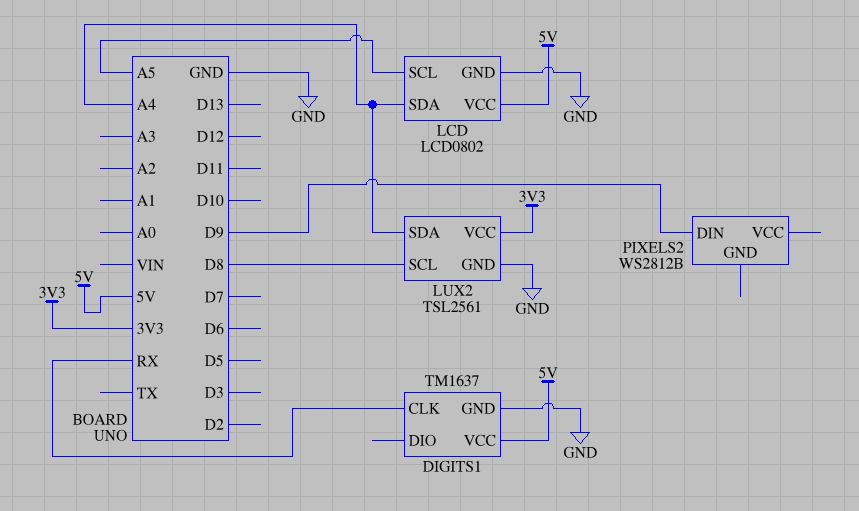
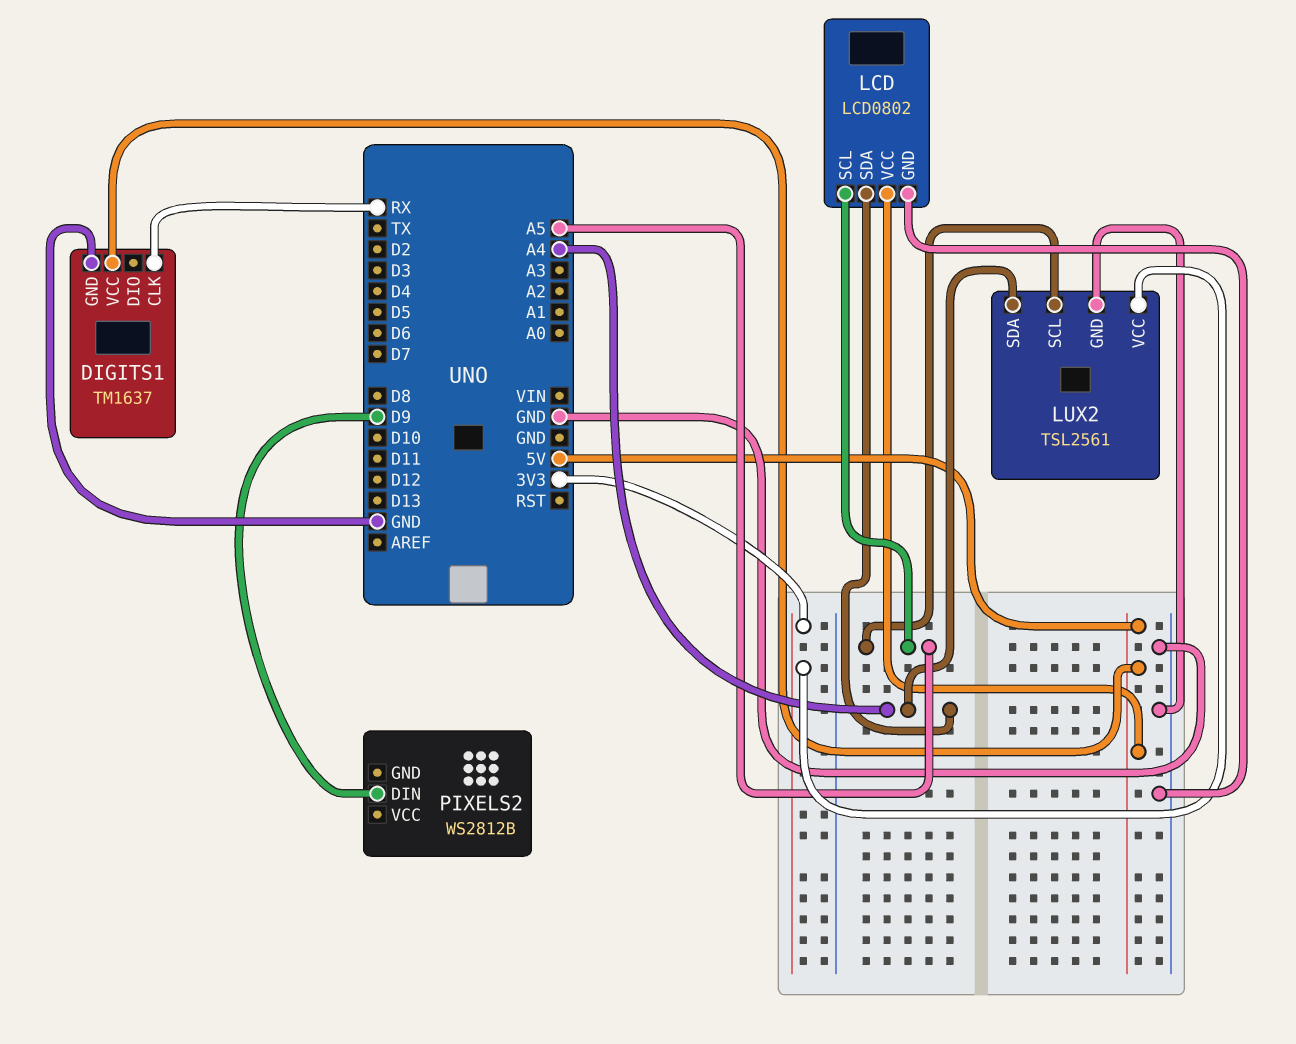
LUX2 pin SCL: D8 -> A5

